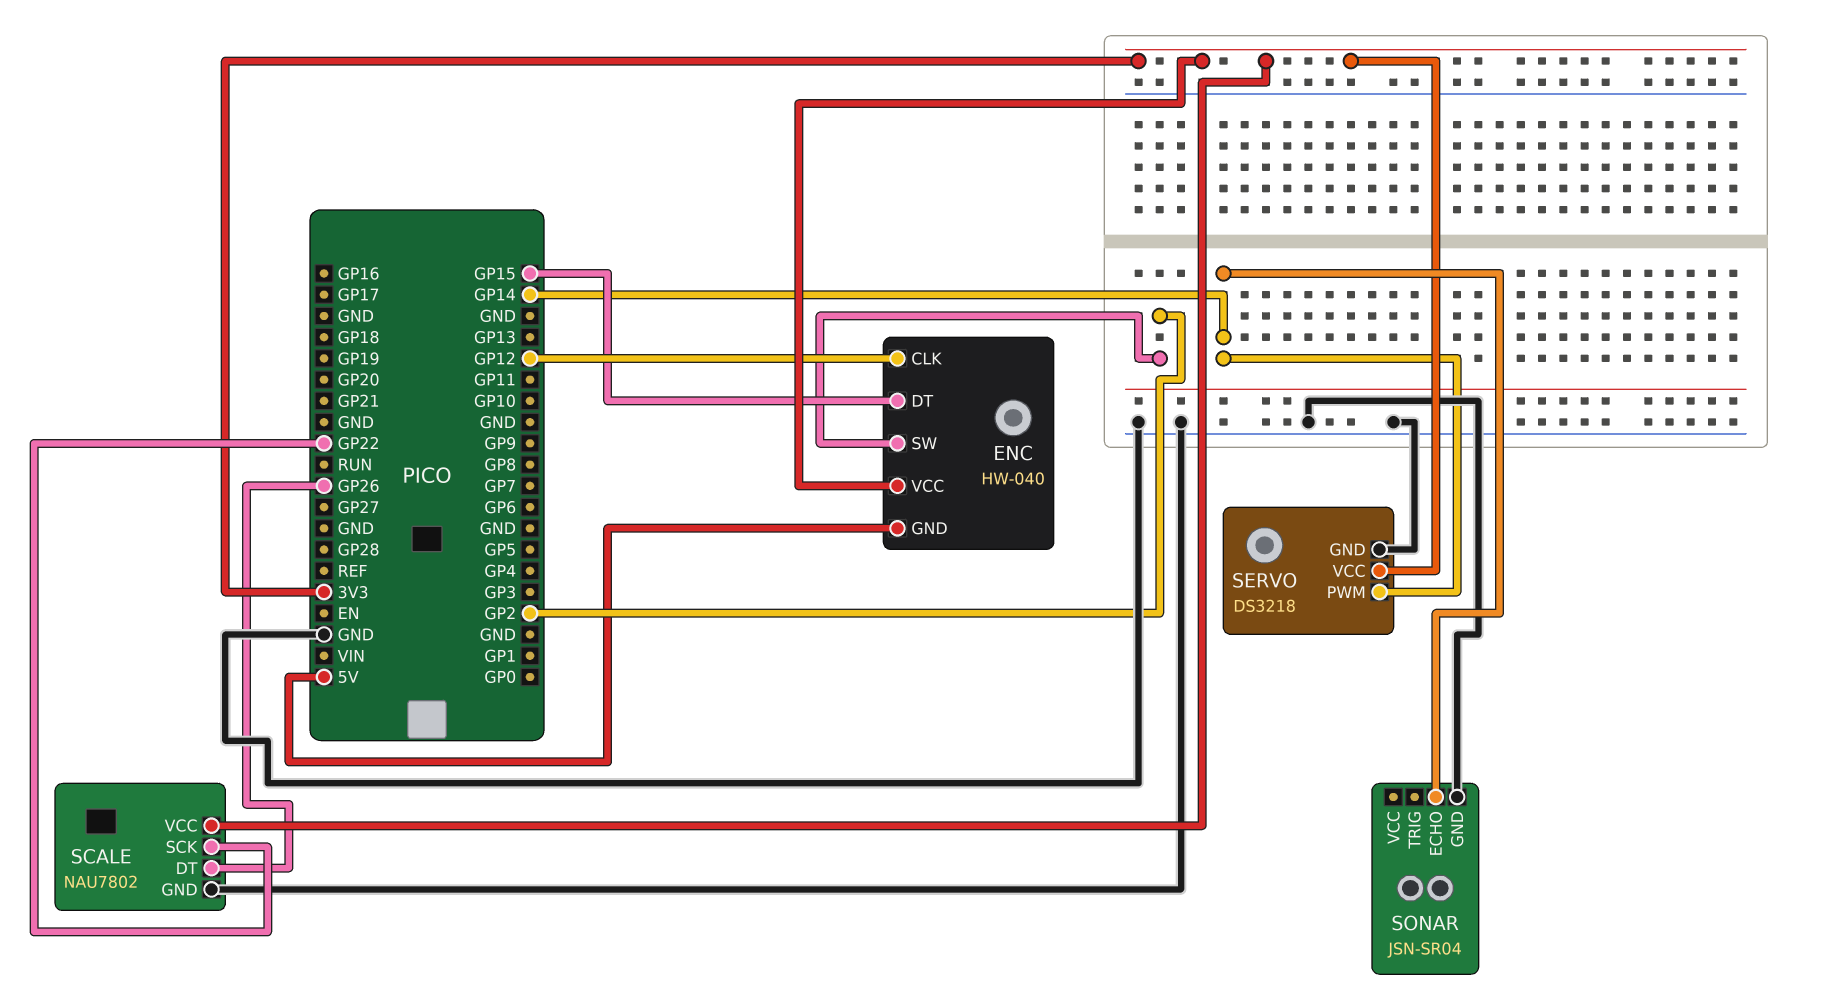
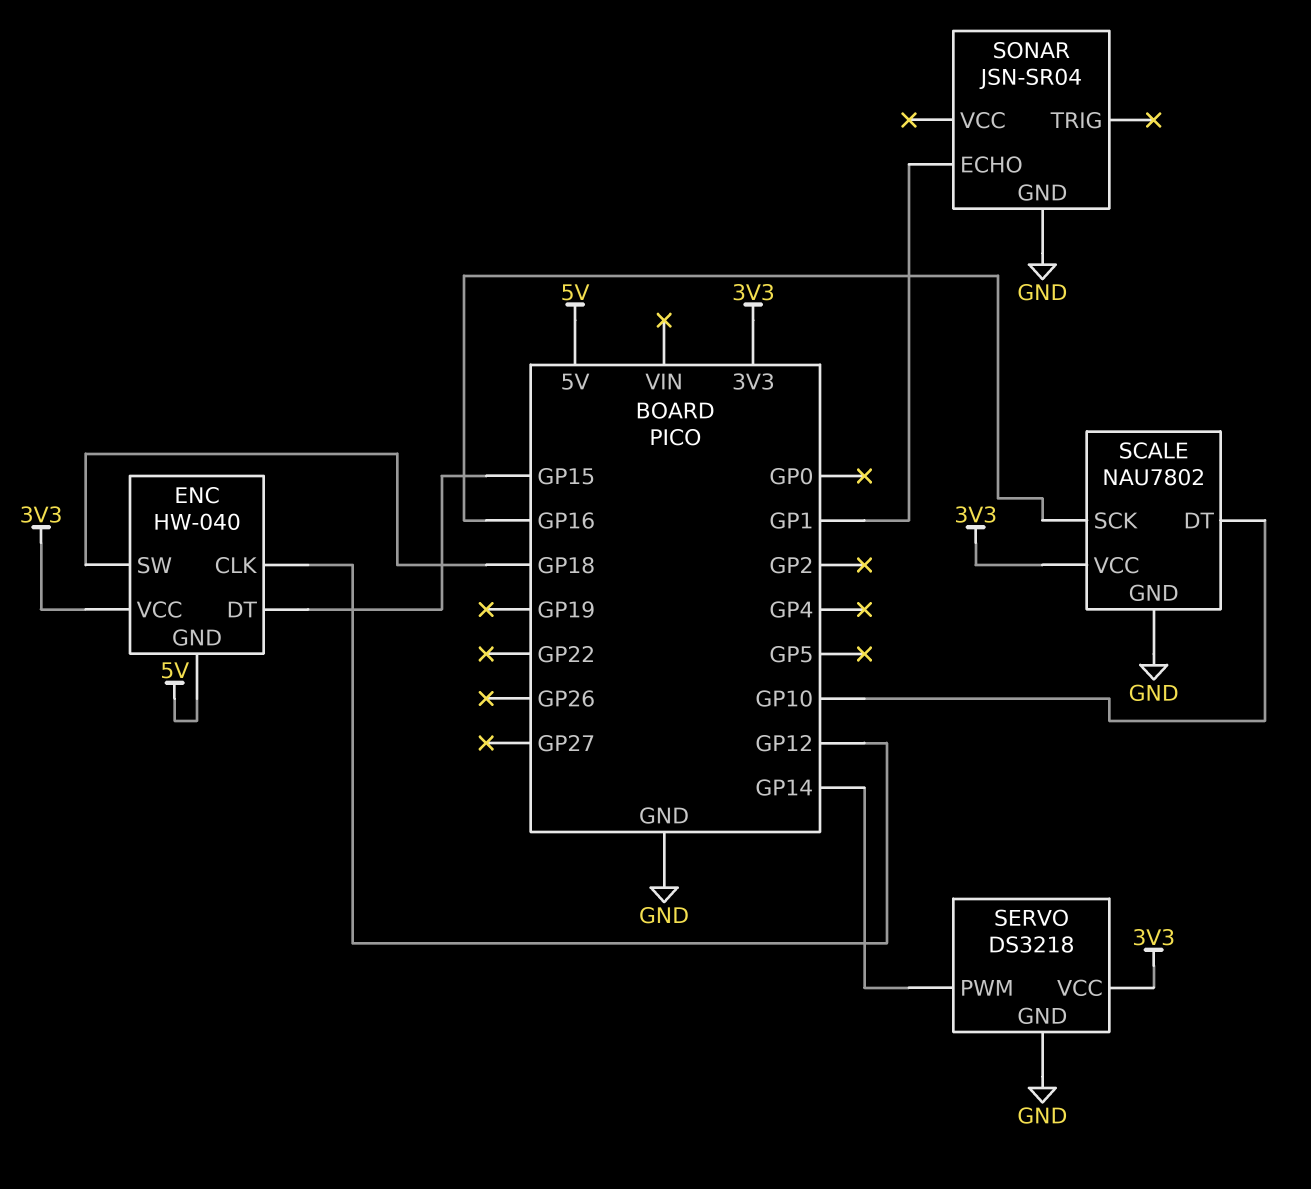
ENC pin SW: GP2 -> GP18
SCALE pin DT: GP26 -> GP10
SCALE pin SCK: GP22 -> GP16
SONAR pin ECHO: GP14 -> GP1

